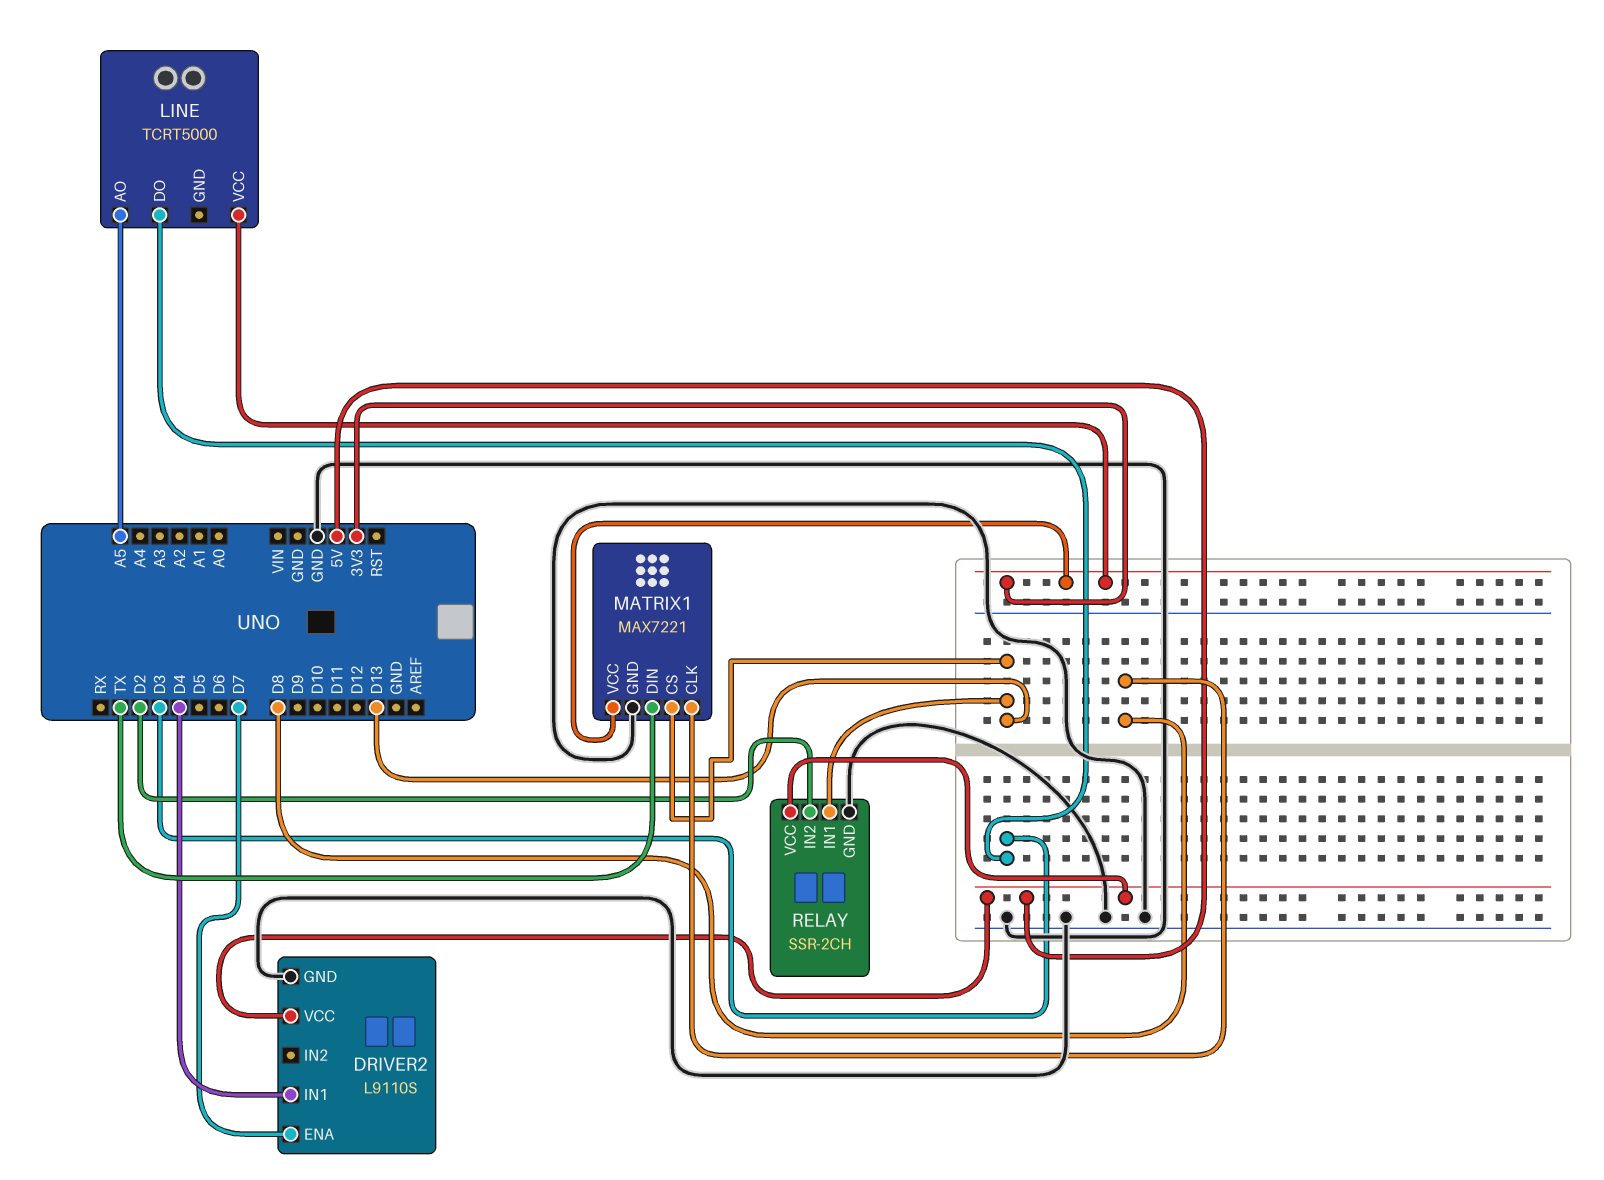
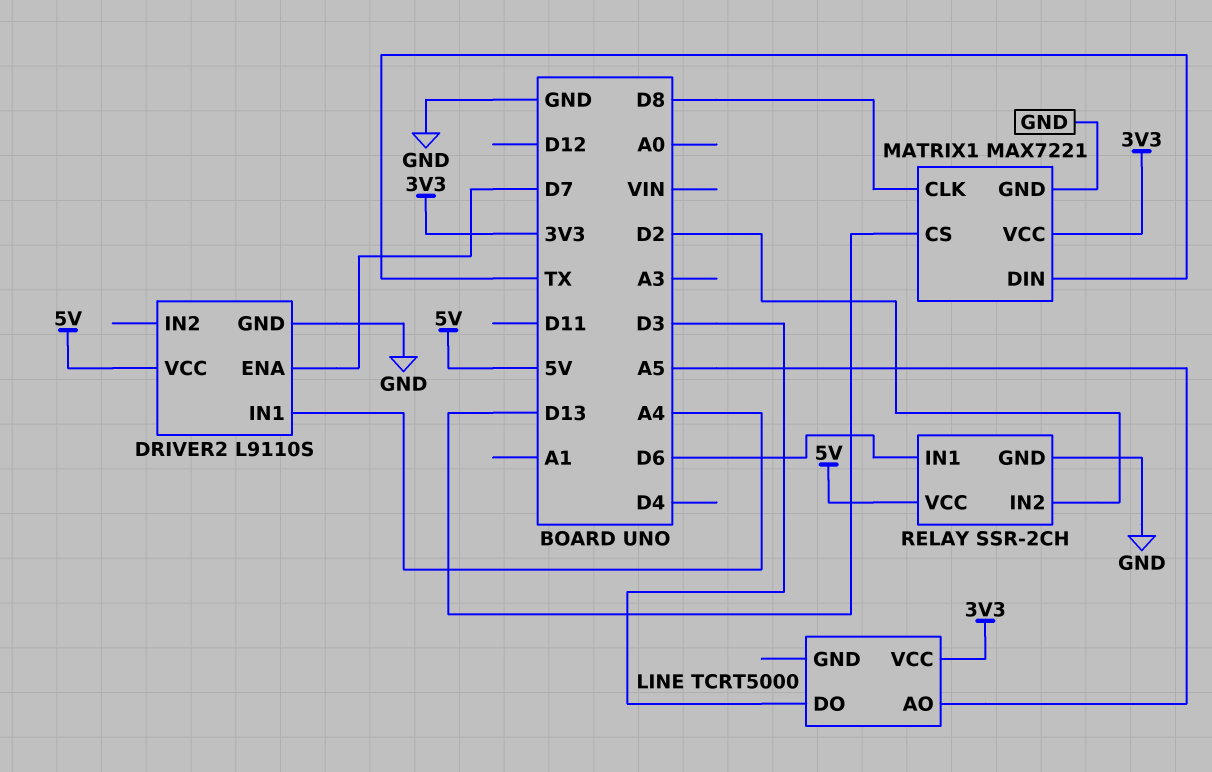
DRIVER2 pin IN1: D4 -> A4
RELAY pin IN1: D13 -> D6

